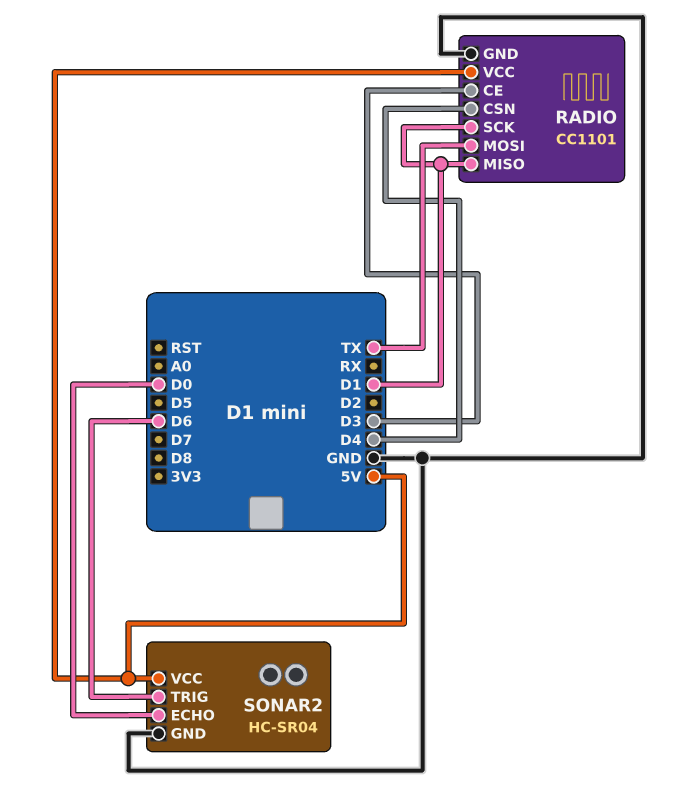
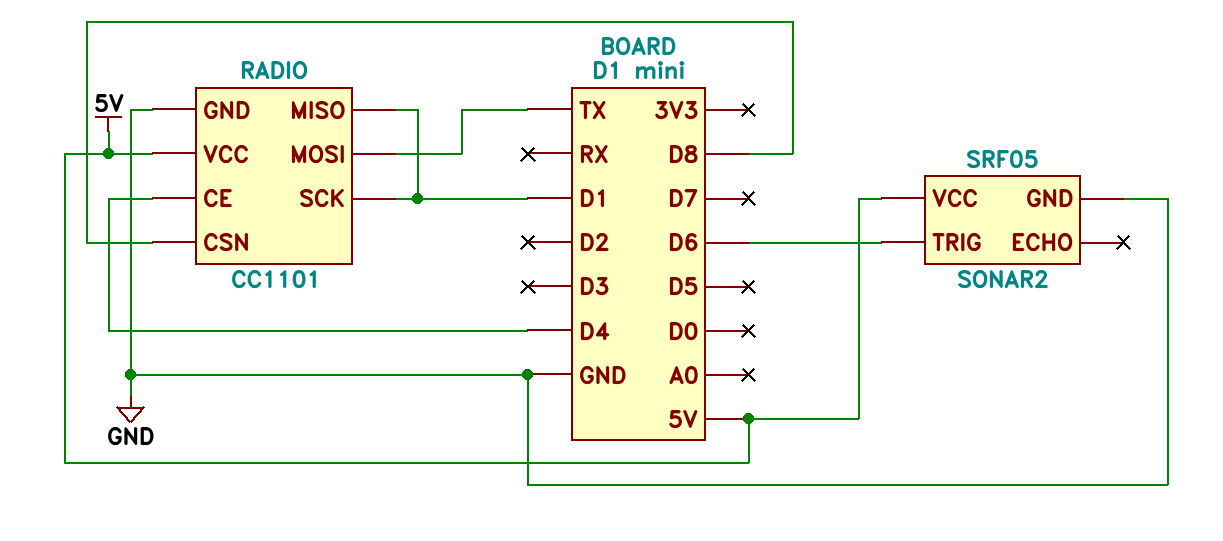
RADIO pin CE: D3 -> D4
RADIO pin CSN: D4 -> D8
SONAR2: HC-SR04 -> SRF05
SONAR2 pin ECHO: D0 -> none

